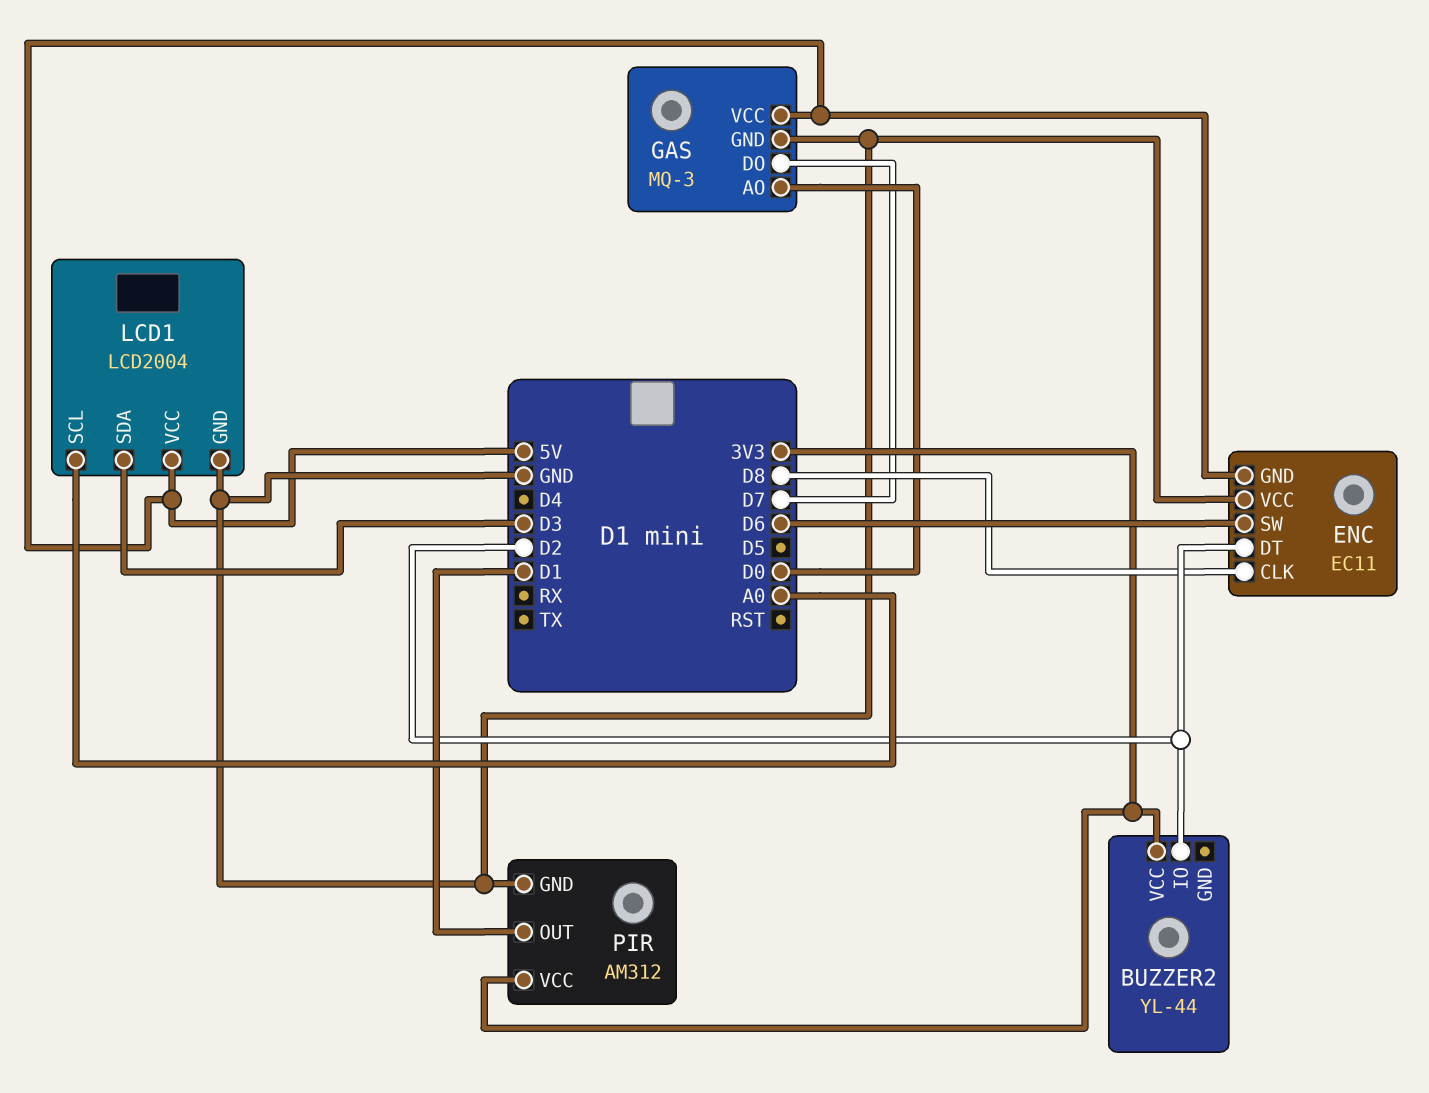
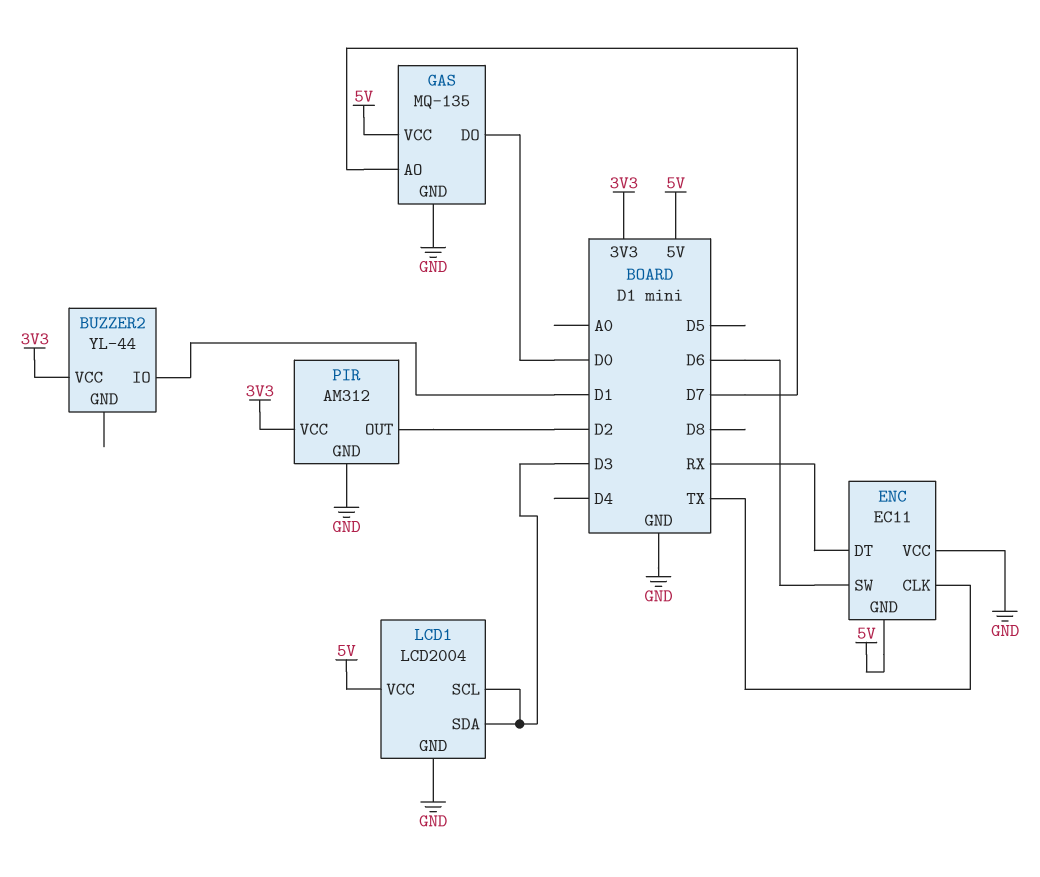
BUZZER2 pin IO: D2 -> D1
ENC pin CLK: D8 -> TX
ENC pin DT: D2 -> RX
GAS: MQ-3 -> MQ-135
GAS pin AO: D0 -> D7
GAS pin DO: D7 -> D0
LCD1 pin SCL: A0 -> D3
PIR pin OUT: D1 -> D2

